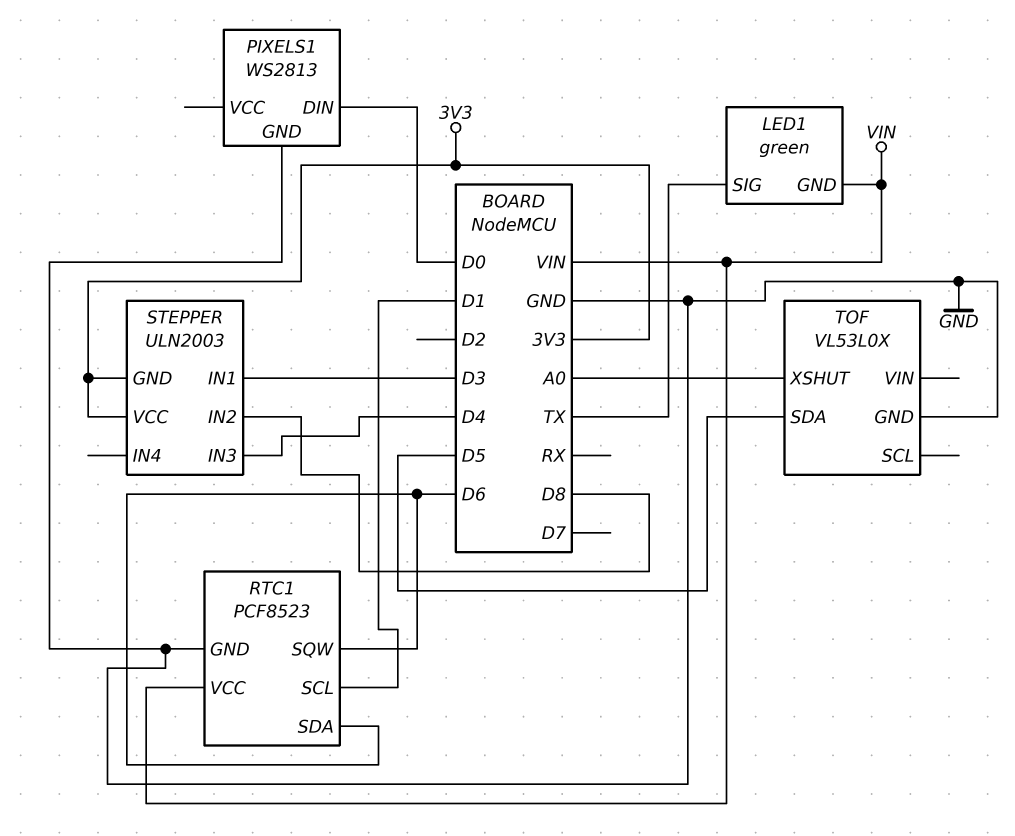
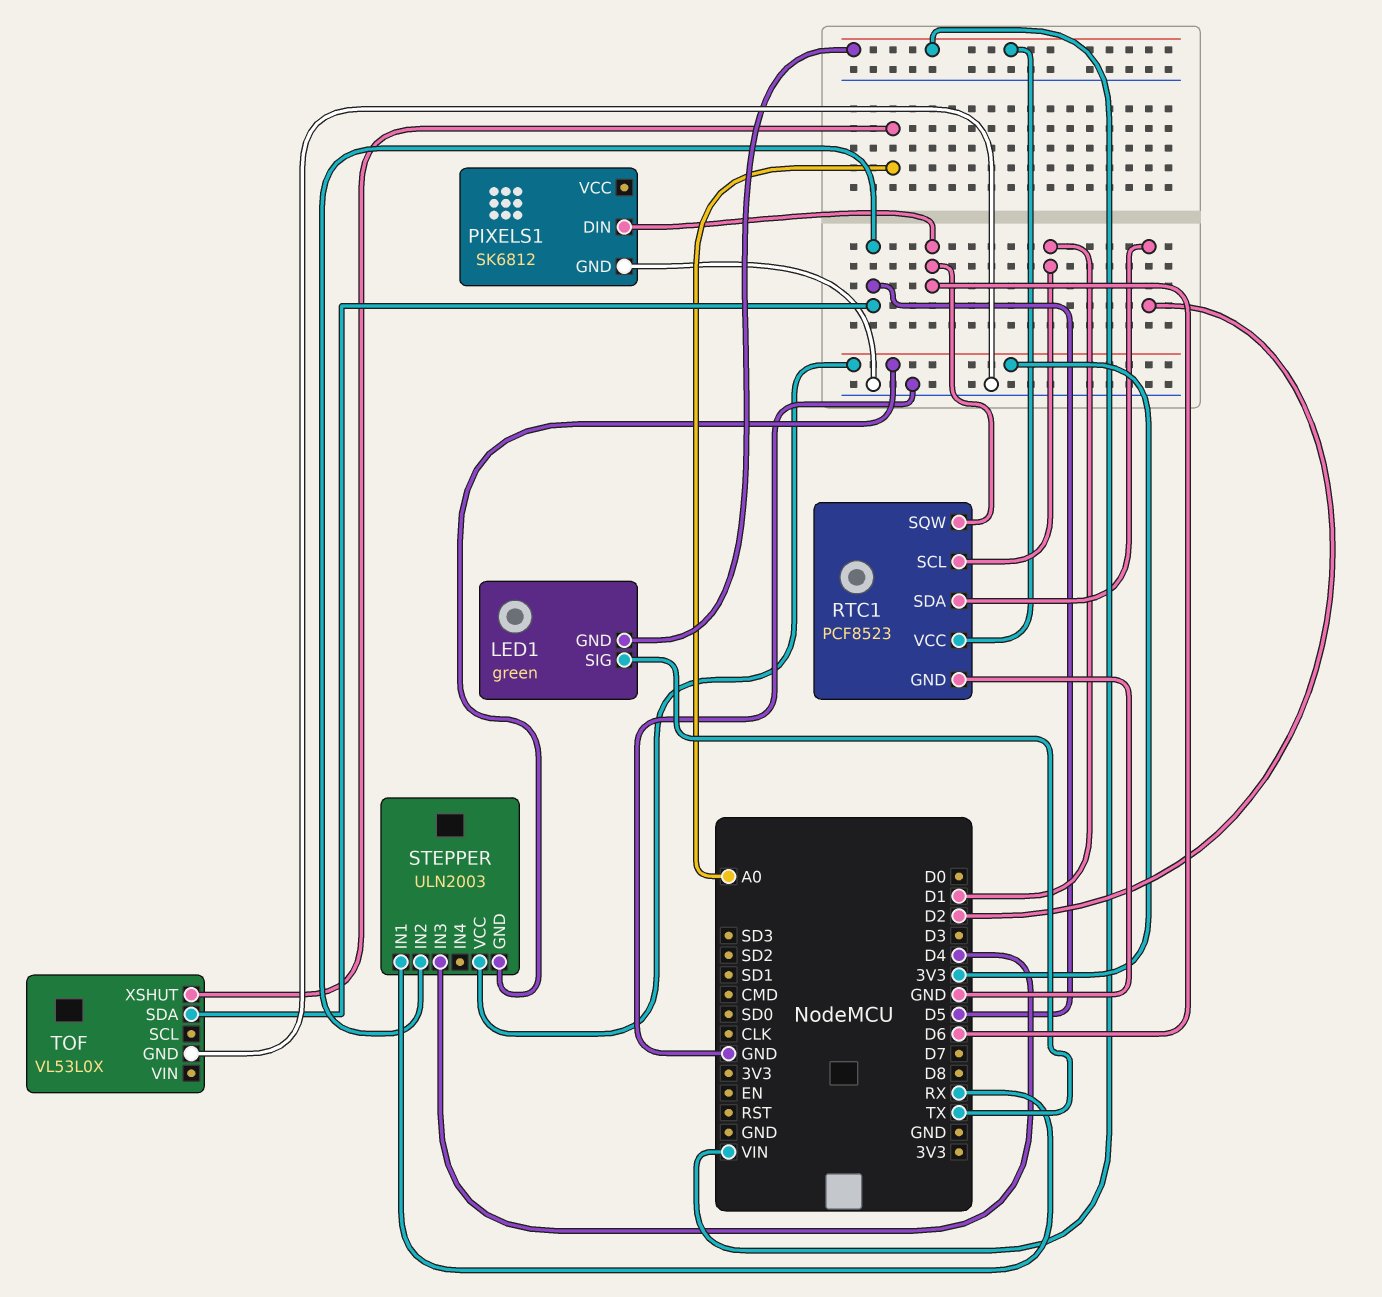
PIXELS1: WS2813 -> SK6812
PIXELS1 pin DIN: D0 -> D6
RTC1 pin SDA: D6 -> D2
STEPPER pin IN1: D3 -> RX
STEPPER pin IN2: D8 -> D5

